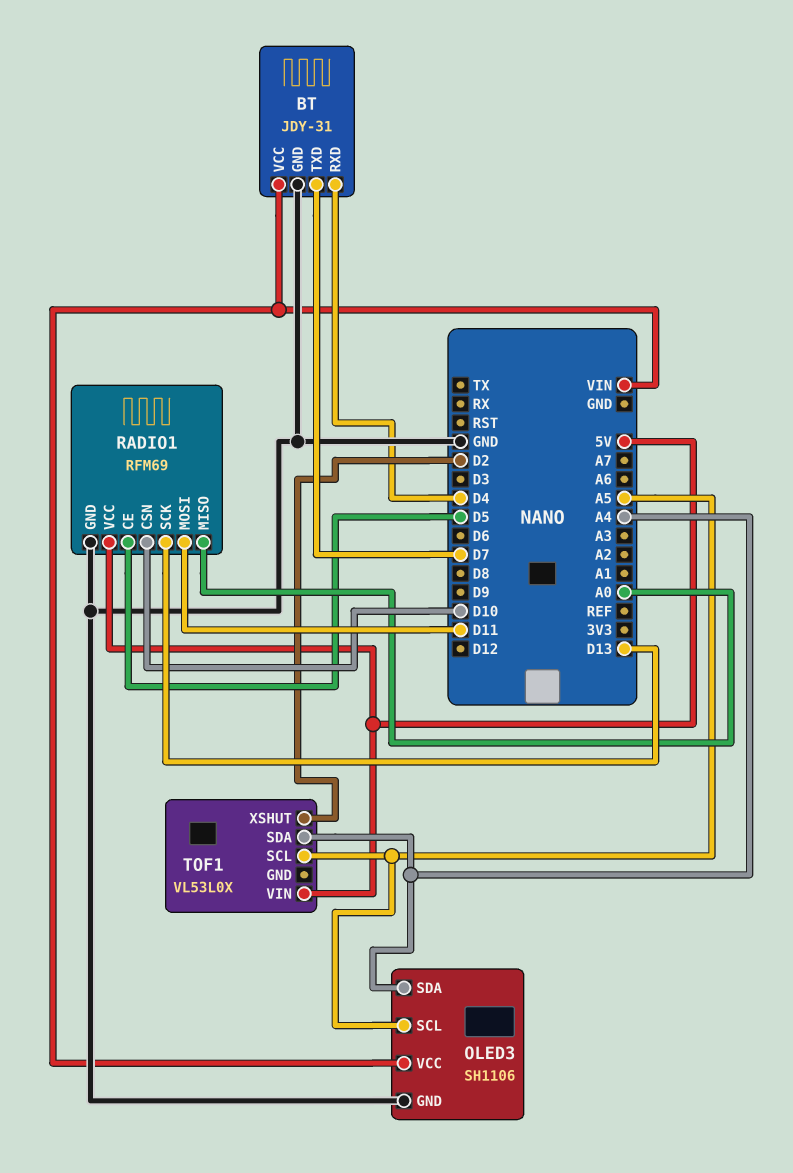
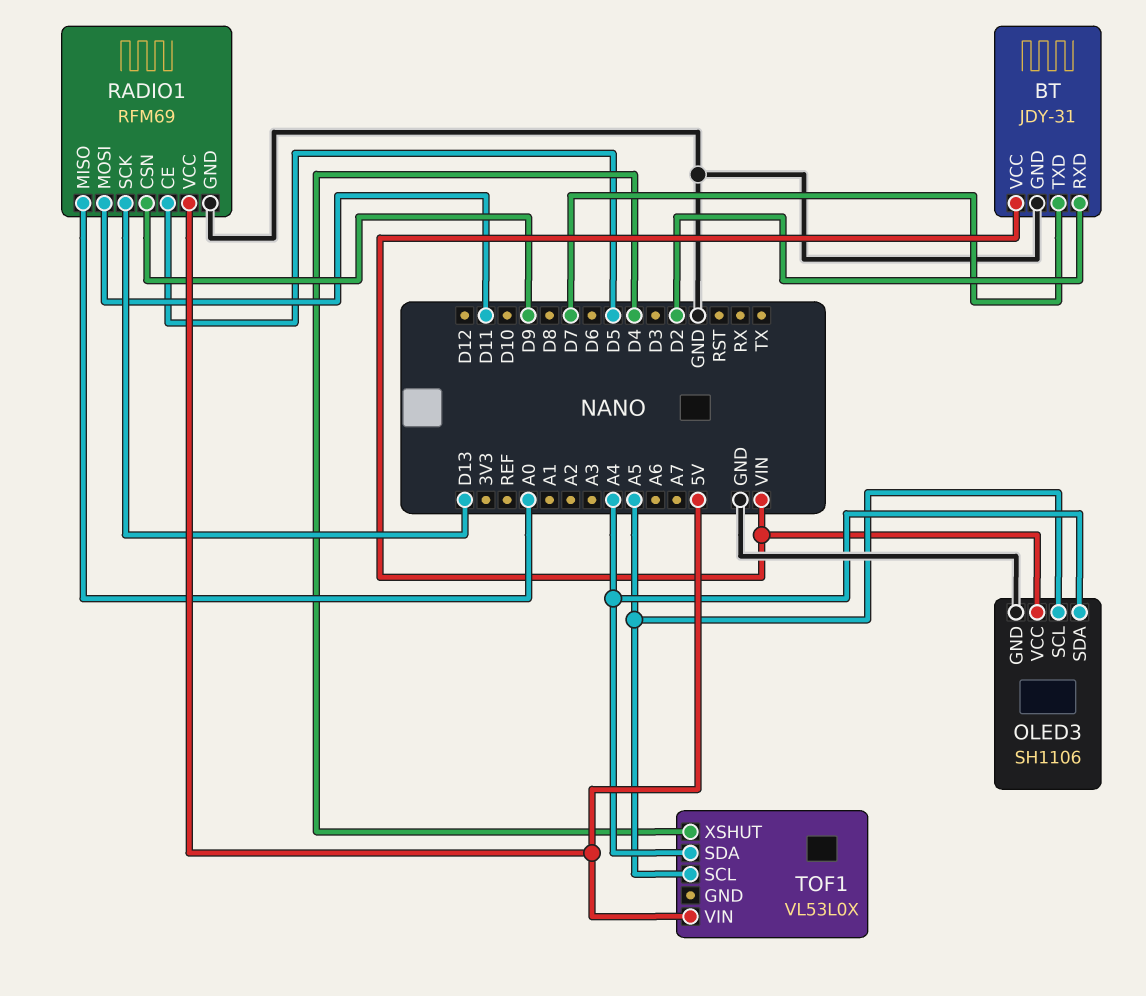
BT pin RXD: D4 -> D2
RADIO1 pin CSN: D10 -> D9
TOF1 pin XSHUT: D2 -> D4

